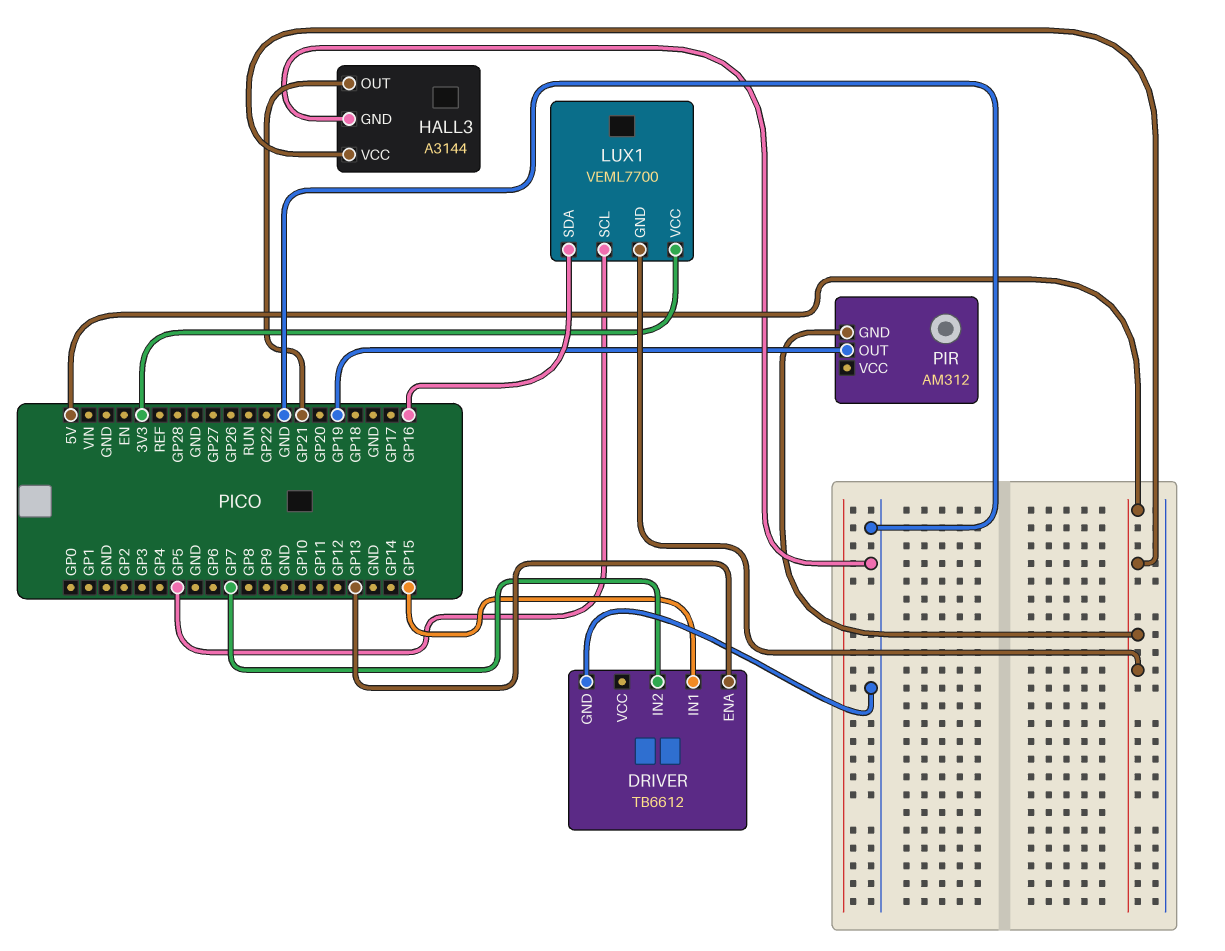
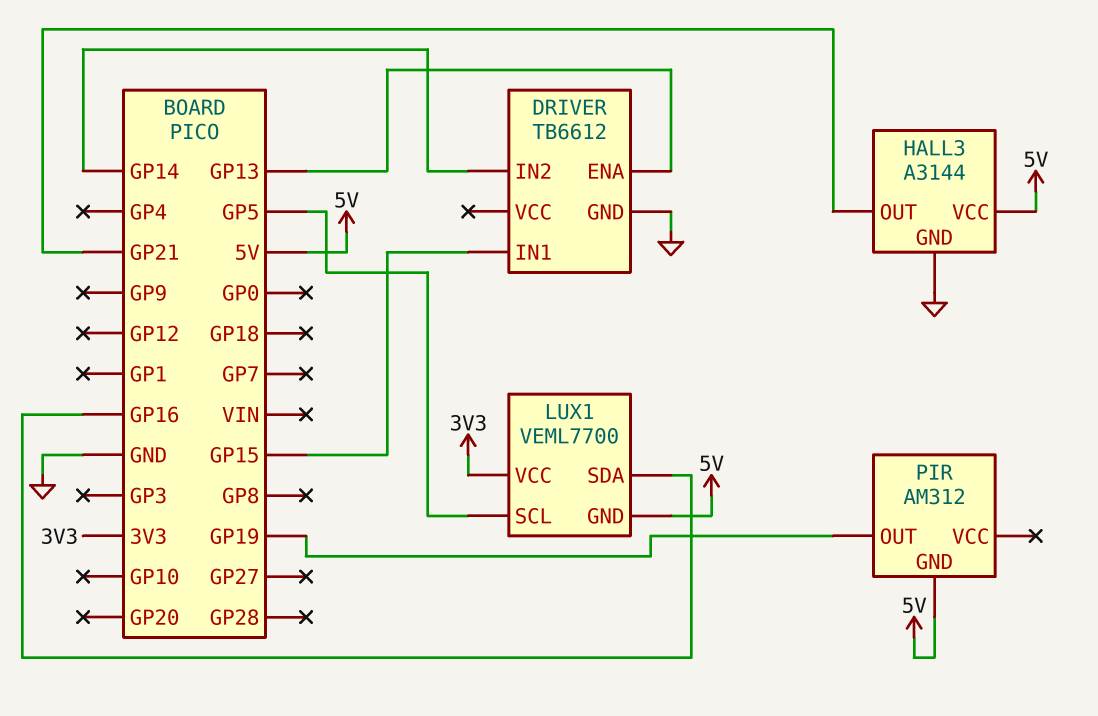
DRIVER pin IN2: GP7 -> GP14

